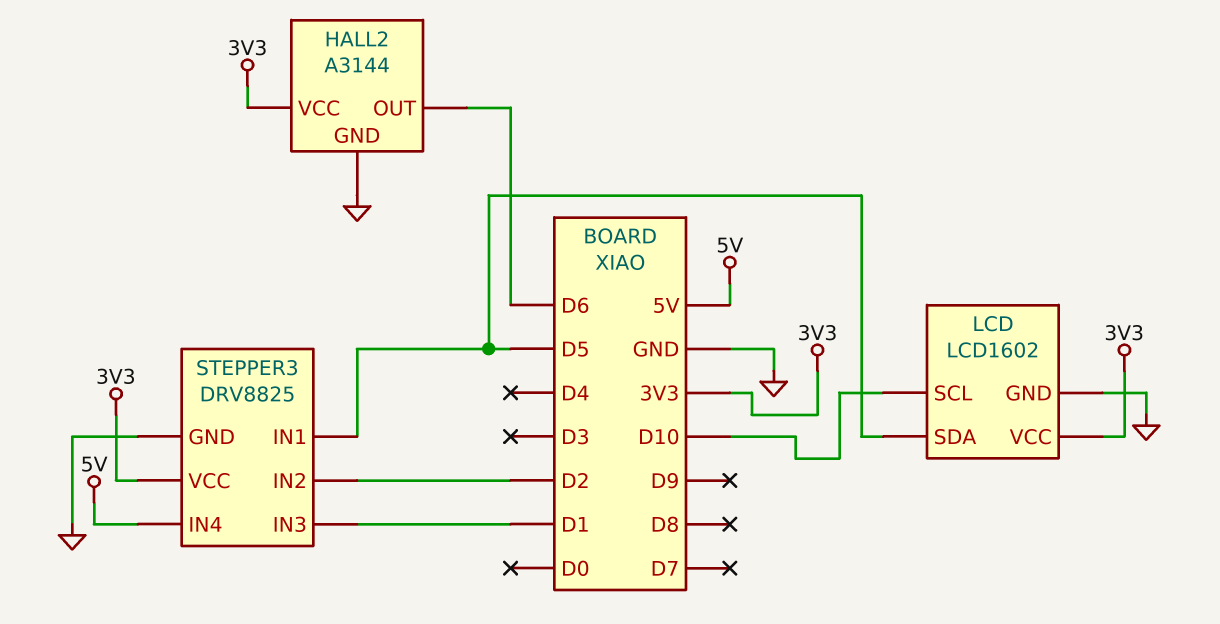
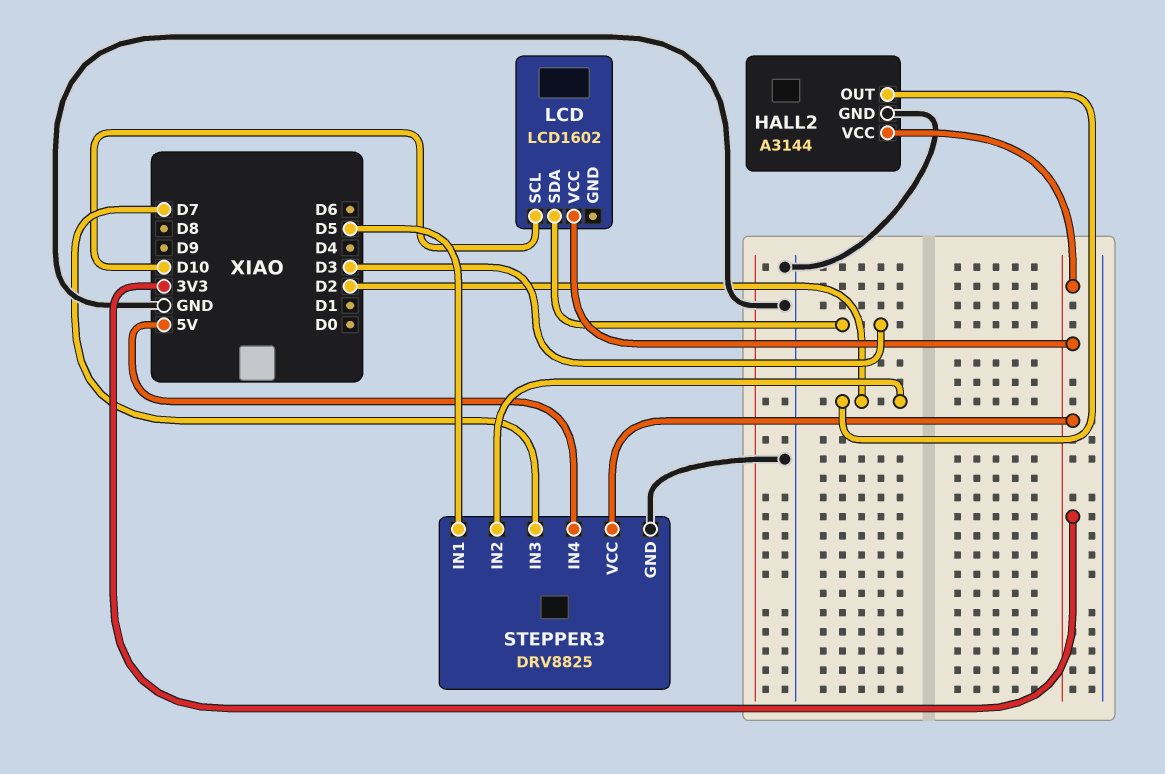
HALL2 pin OUT: D6 -> D2
LCD pin GND: GND -> none
LCD pin SDA: D5 -> D3
STEPPER3 pin IN3: D1 -> D7

